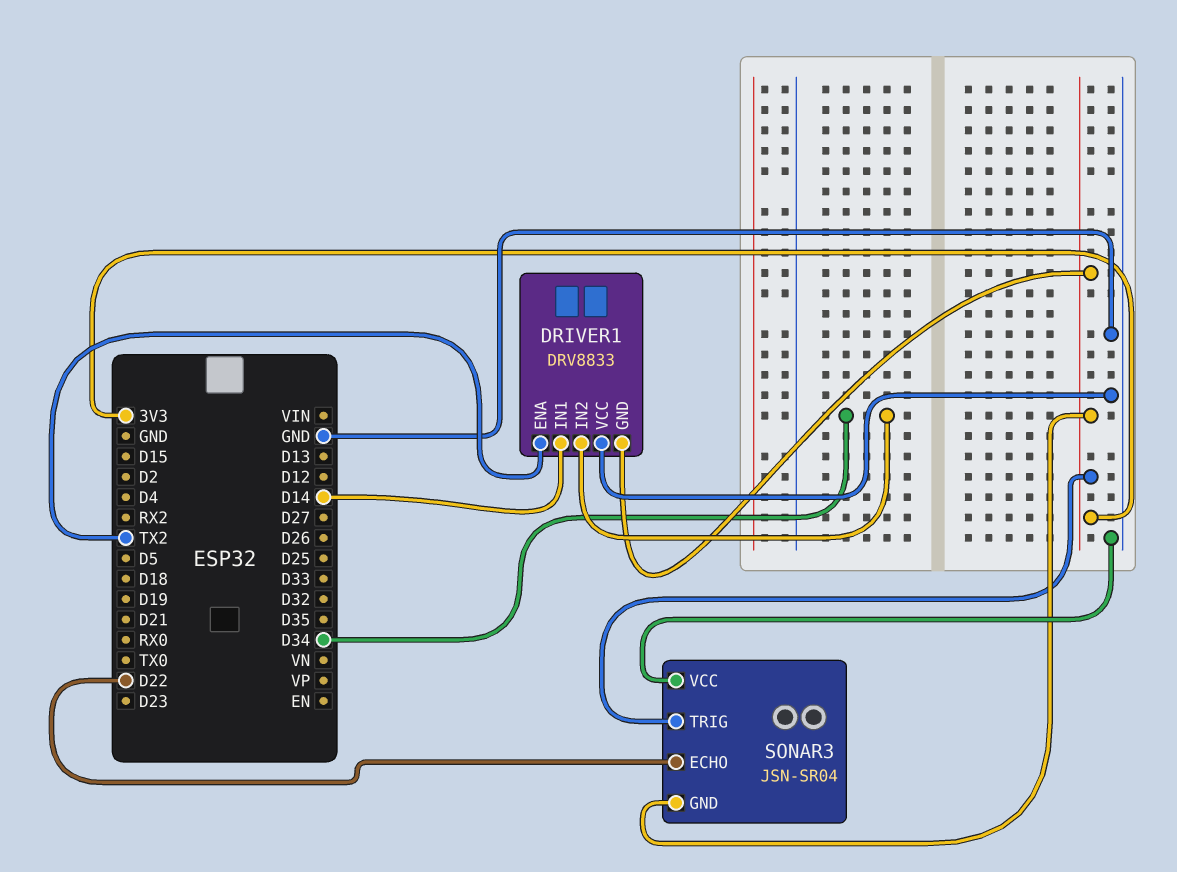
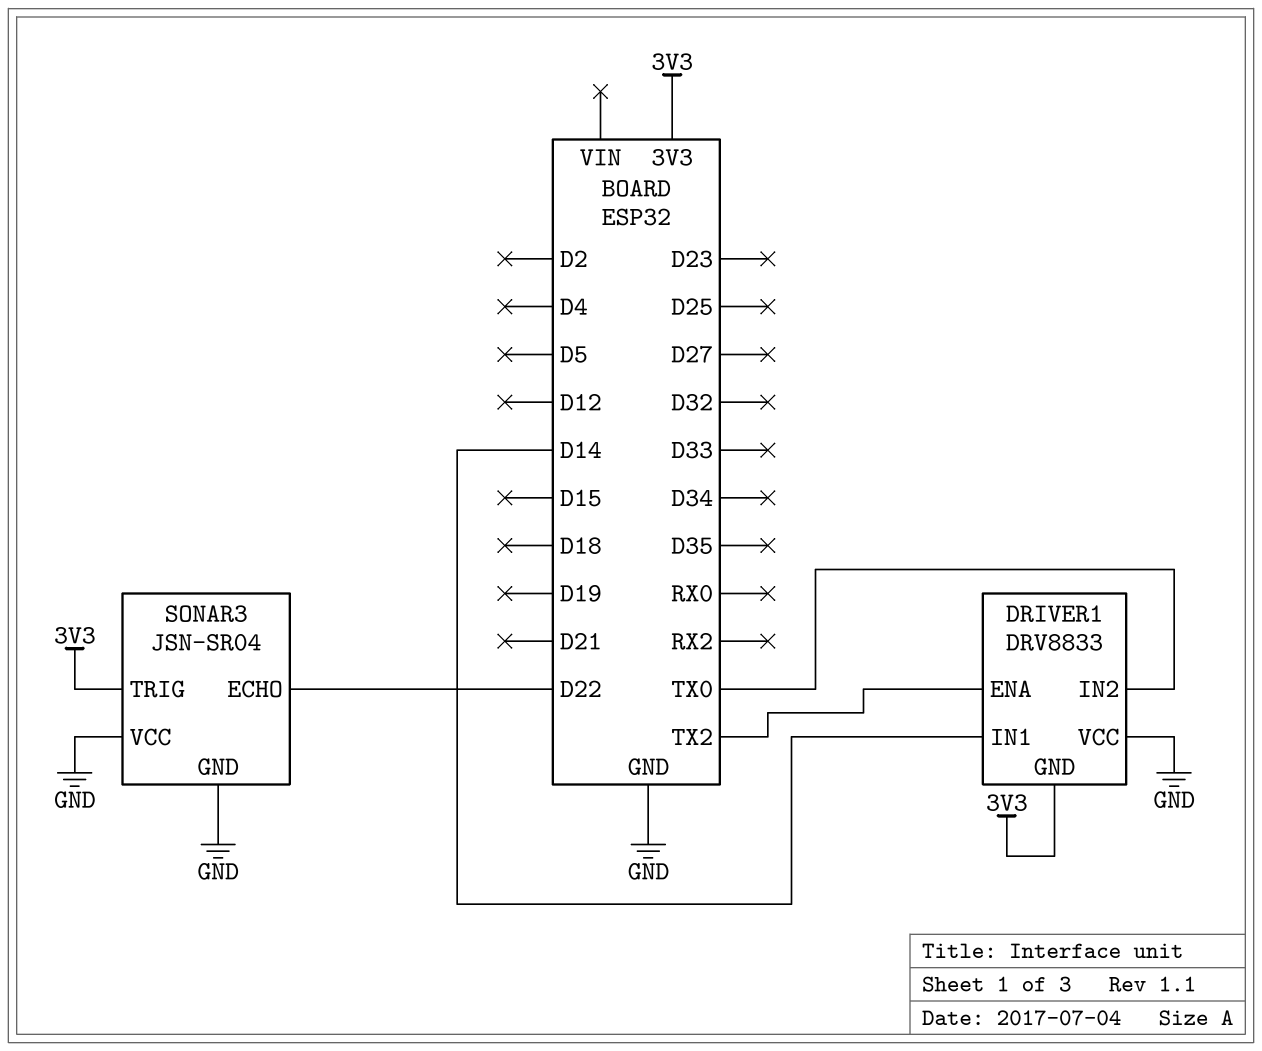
DRIVER1 pin IN2: D34 -> TX0
SONAR3 pin GND: 3V3 -> GND

